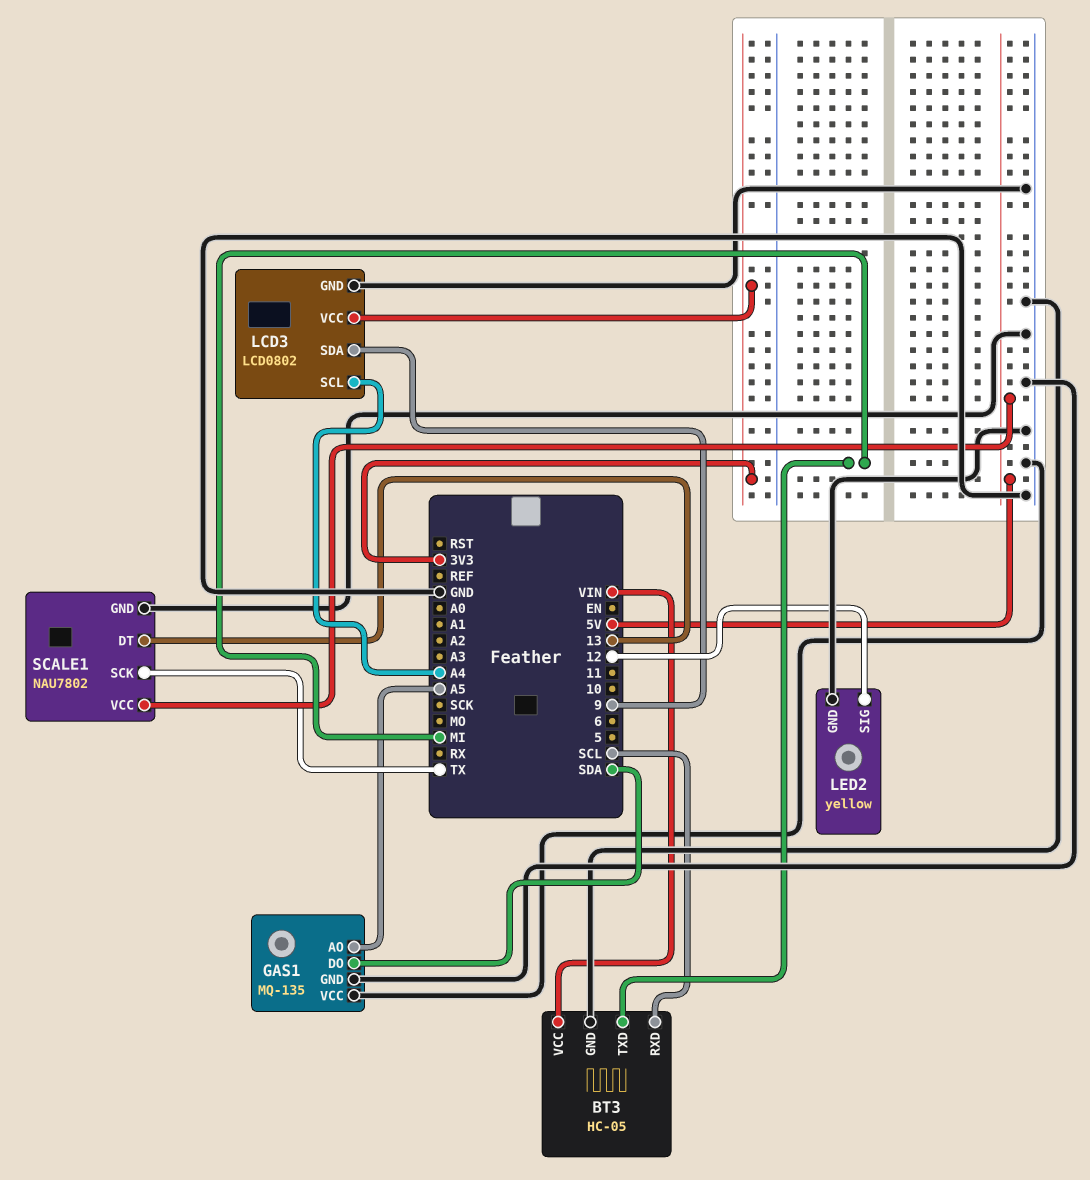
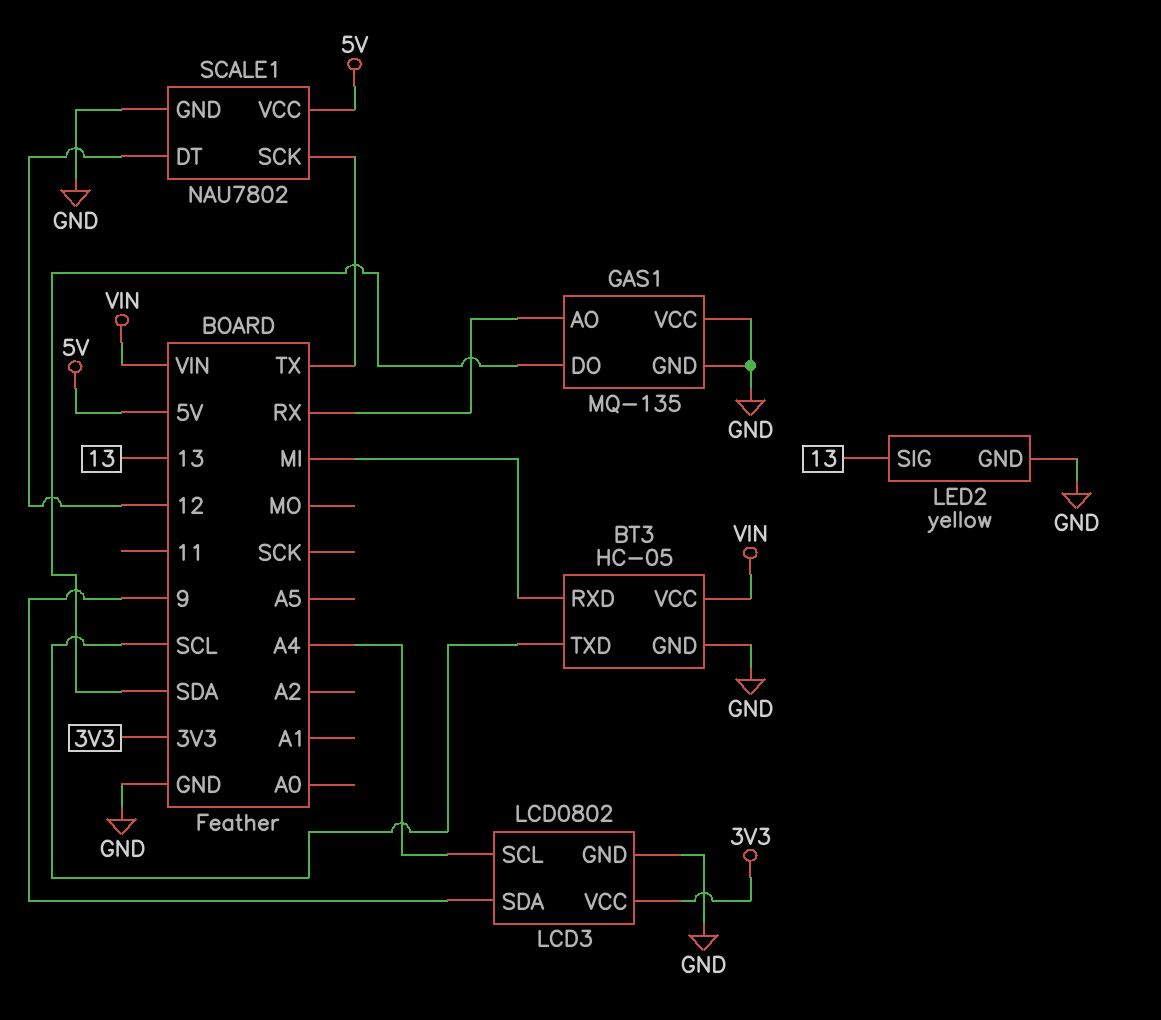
BT3 pin RXD: SCL -> MI
BT3 pin TXD: MI -> SCL
GAS1 pin AO: A5 -> RX
LED2 pin SIG: 12 -> 13
SCALE1 pin DT: 13 -> 12

